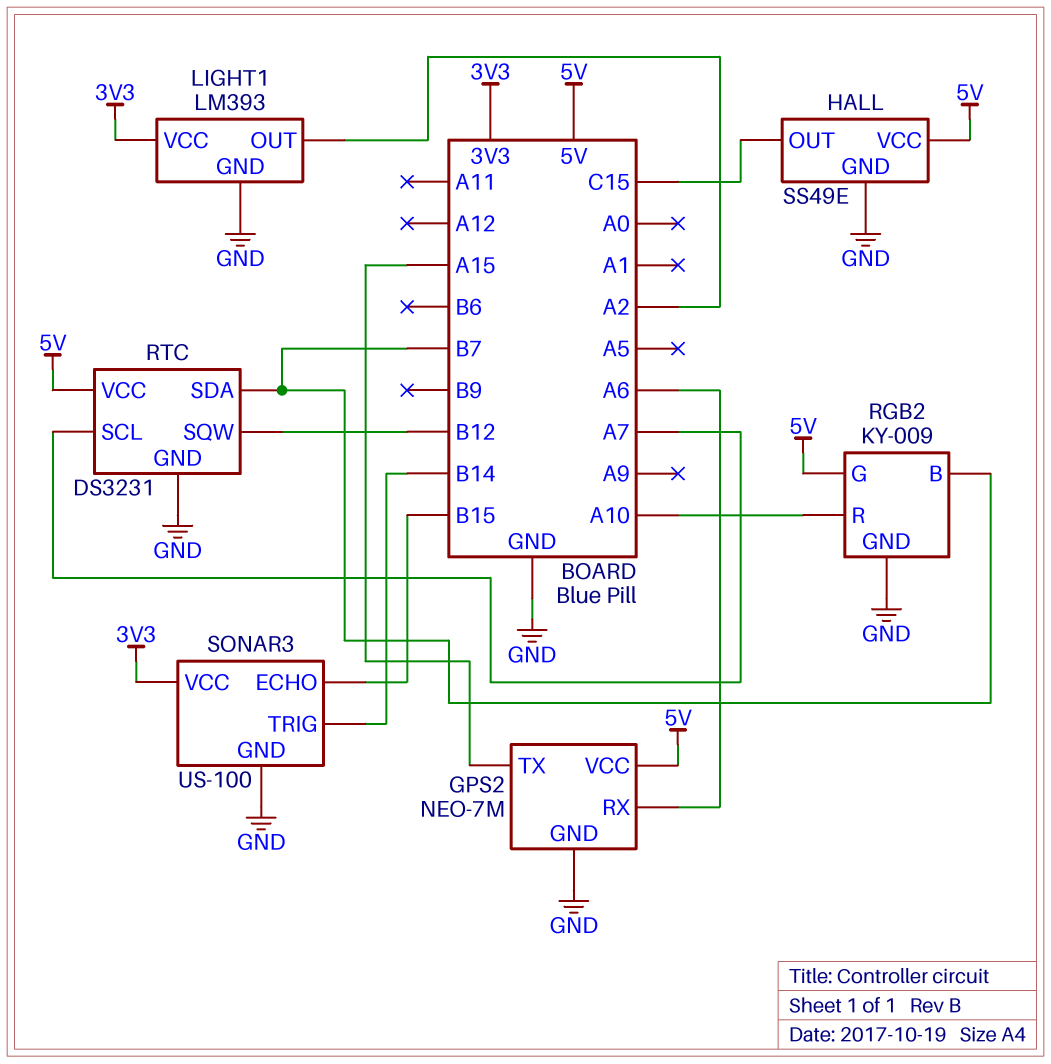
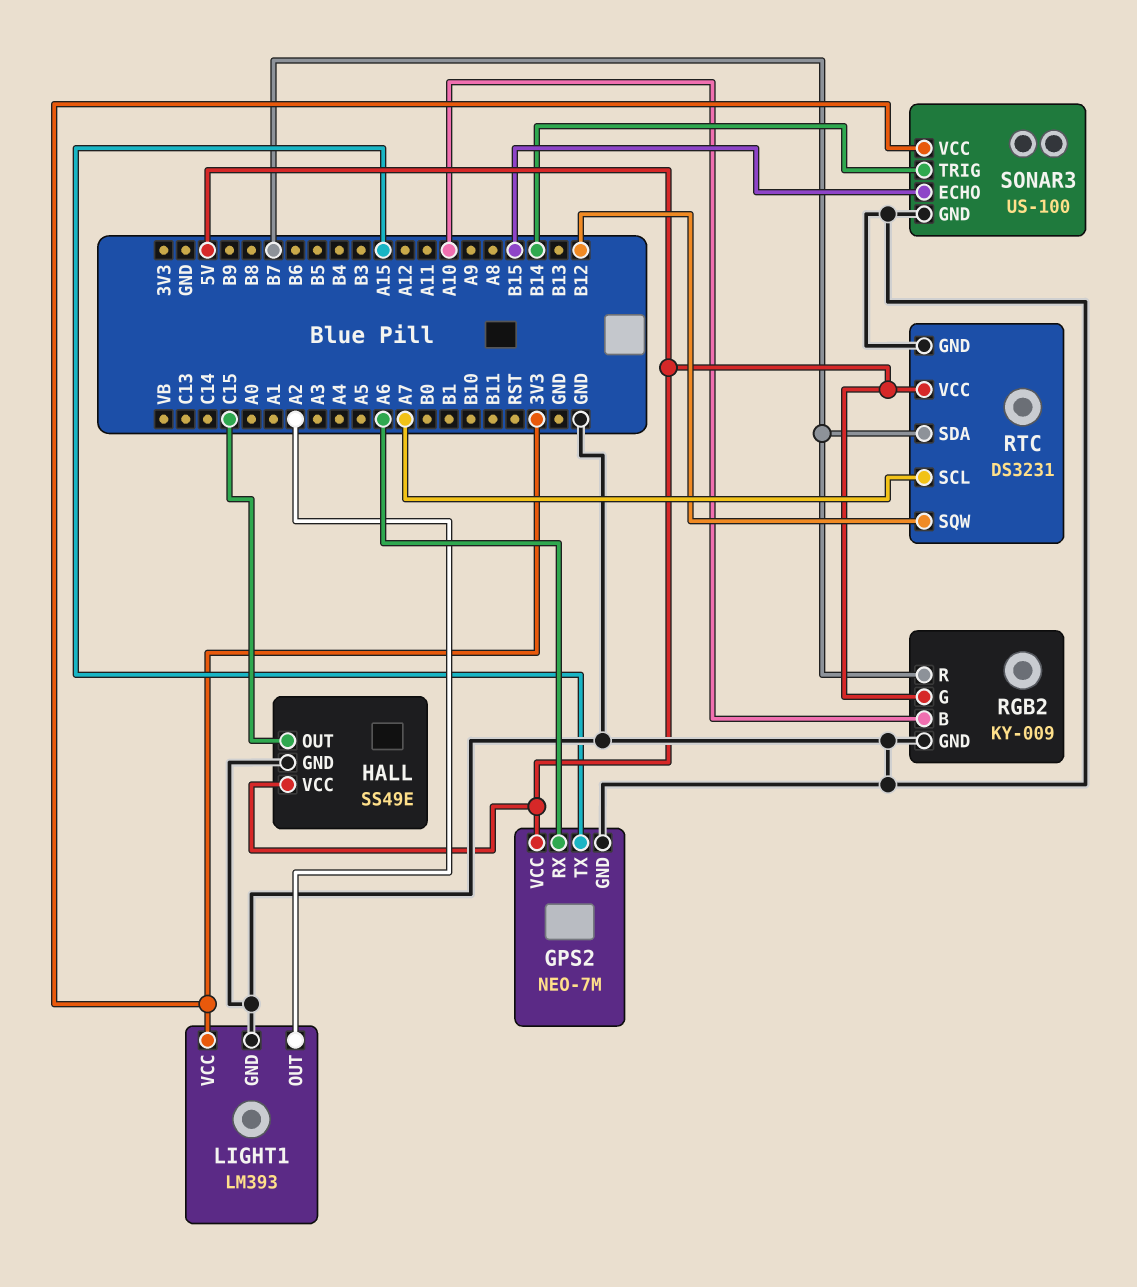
RGB2 pin B: B7 -> A10
RGB2 pin R: A10 -> B7

